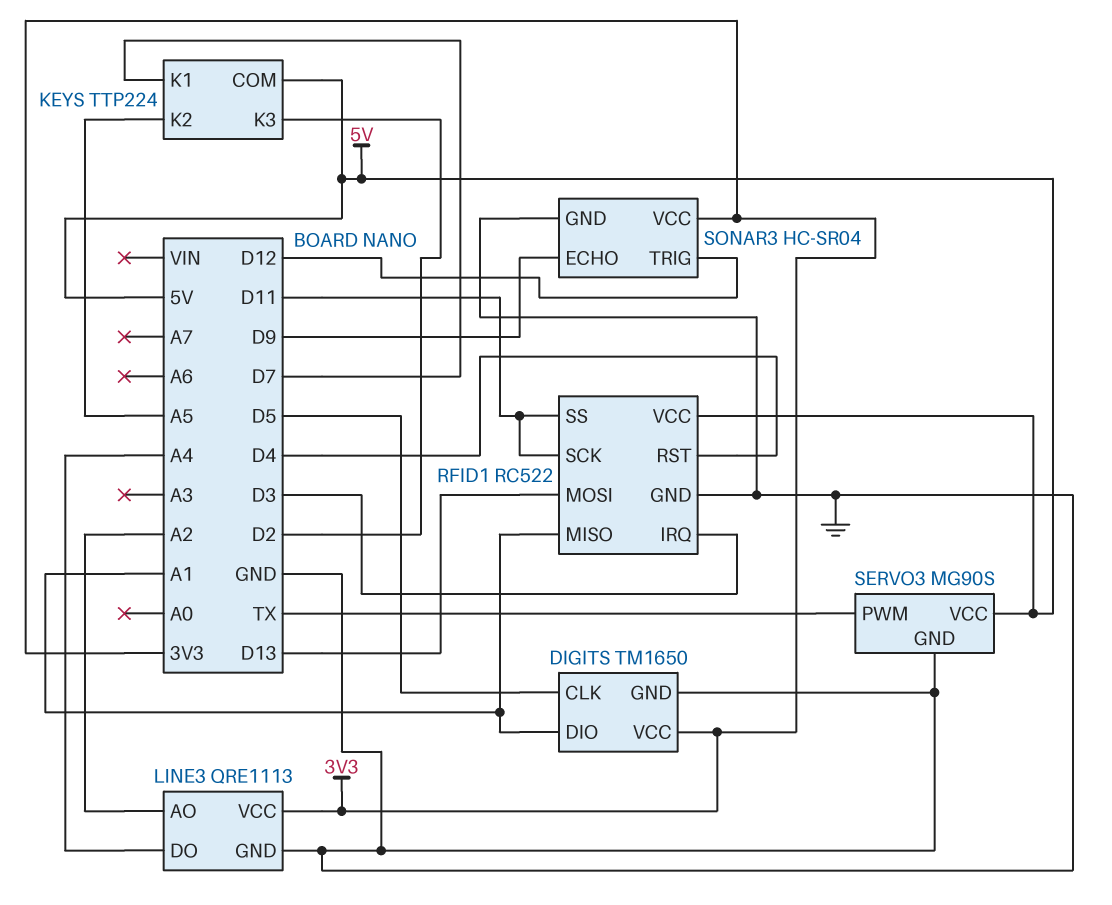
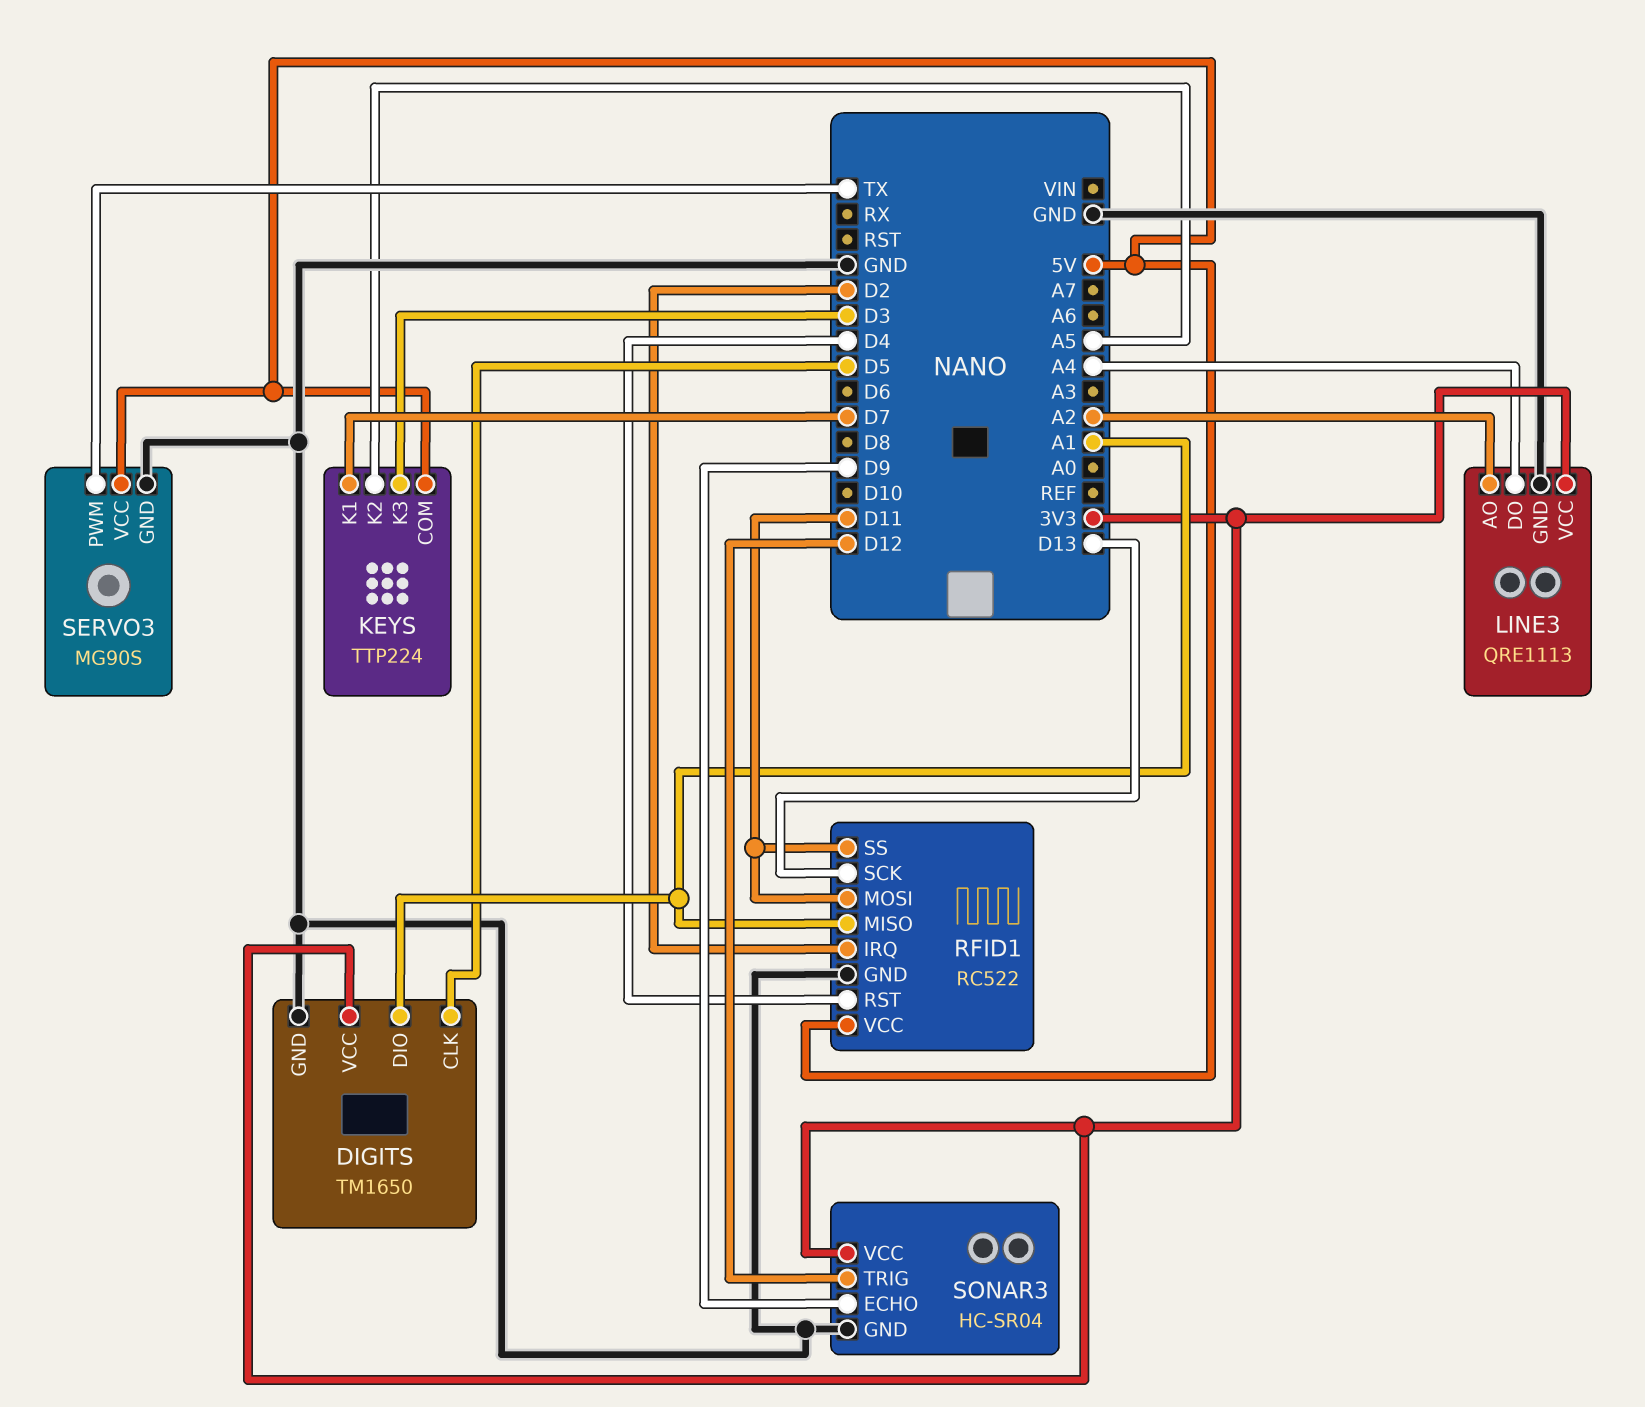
KEYS pin K3: D2 -> D3
RFID1 pin IRQ: D3 -> D2
RFID1 pin MOSI: D13 -> D11
RFID1 pin SCK: D11 -> D13

